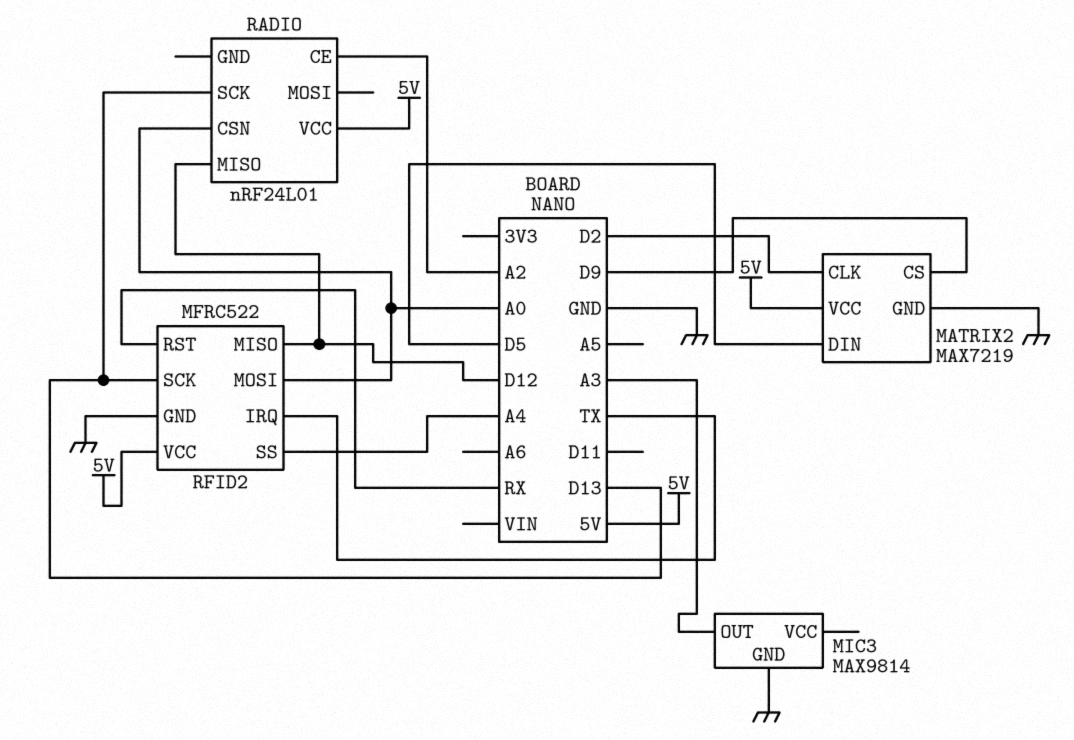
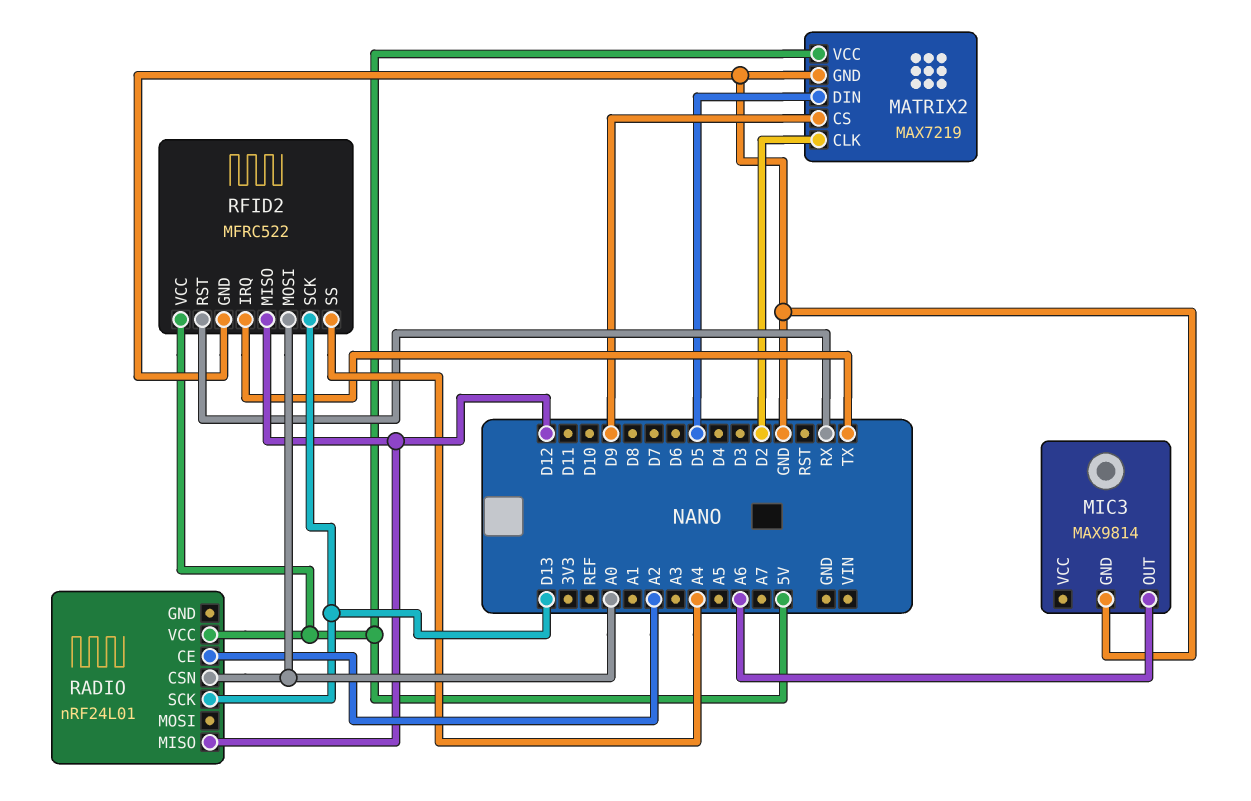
MIC3 pin OUT: A3 -> A6

